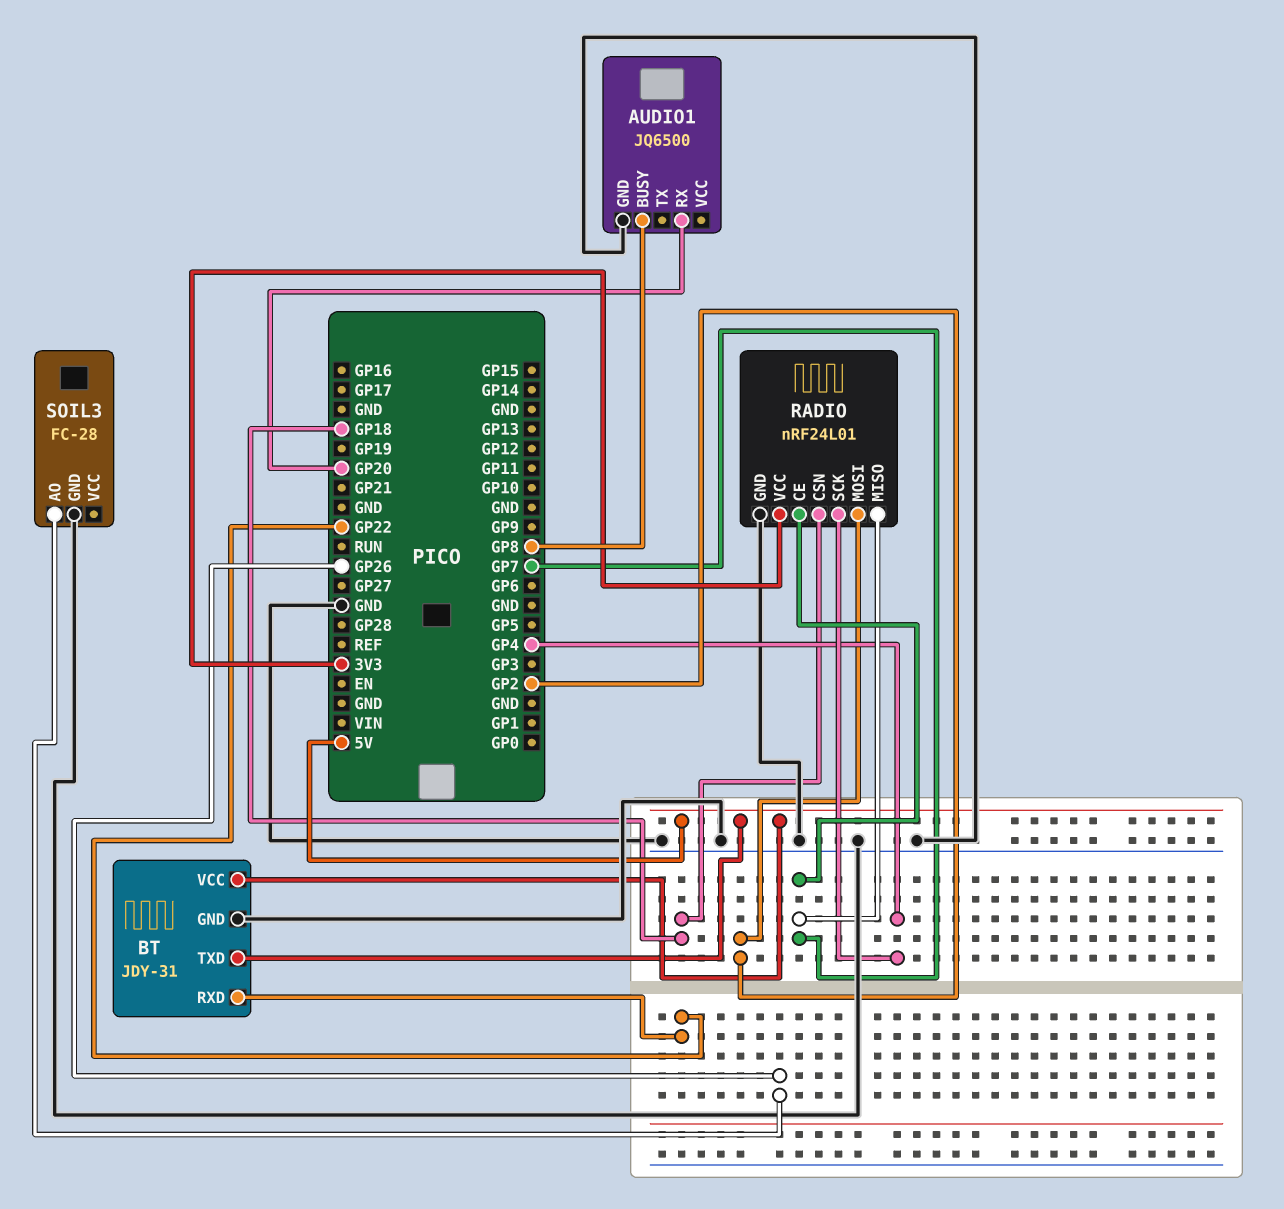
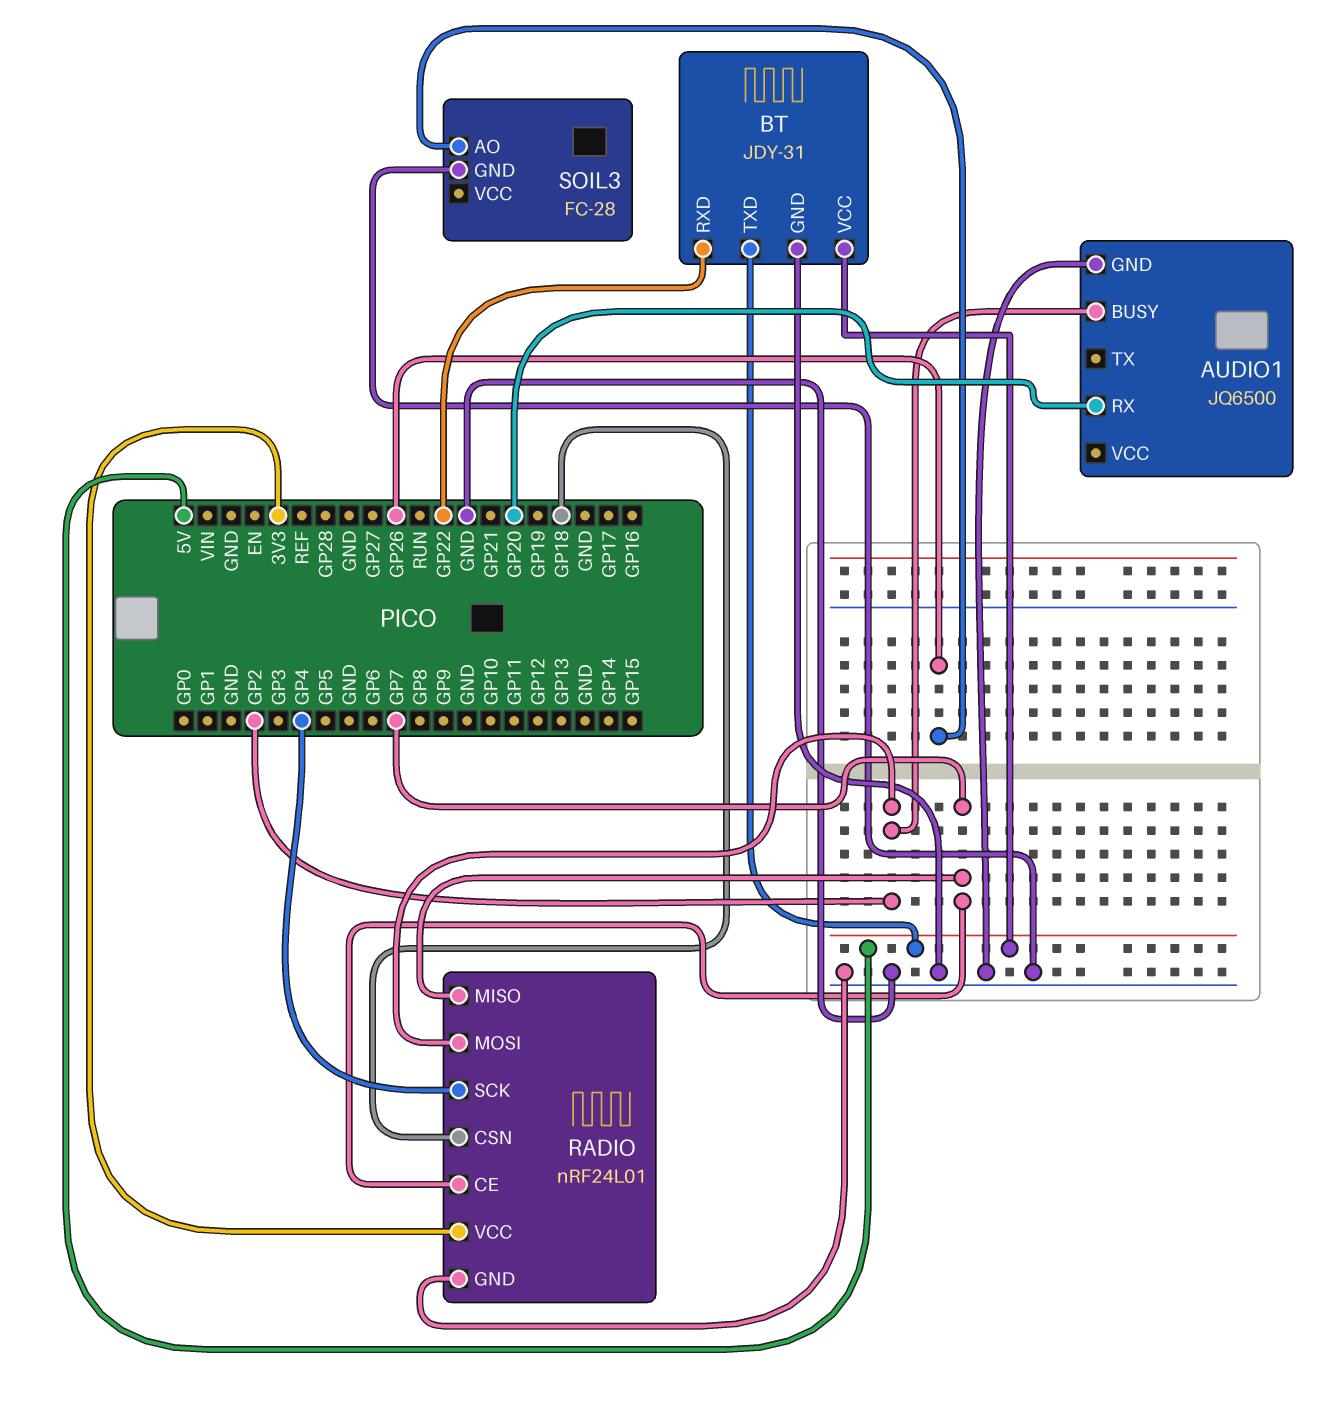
AUDIO1 pin BUSY: GP8 -> GP2

